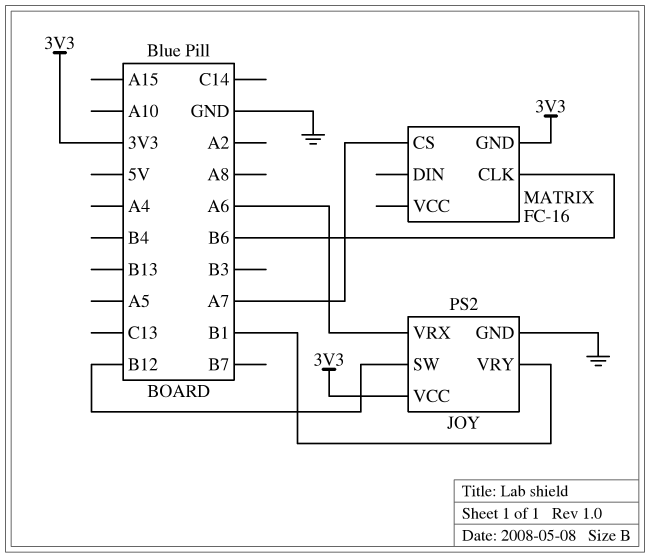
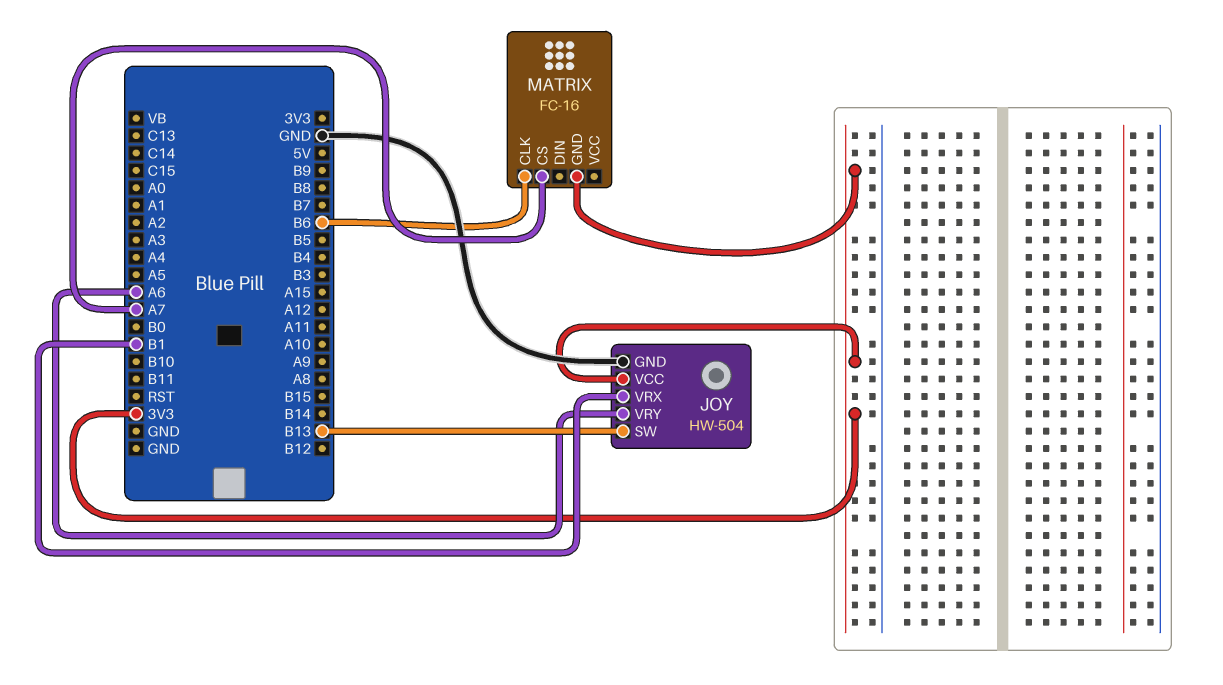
JOY: PS2 -> HW-504
JOY pin SW: B12 -> B13
JOY pin VRX: A6 -> B1
JOY pin VRY: B1 -> A6

